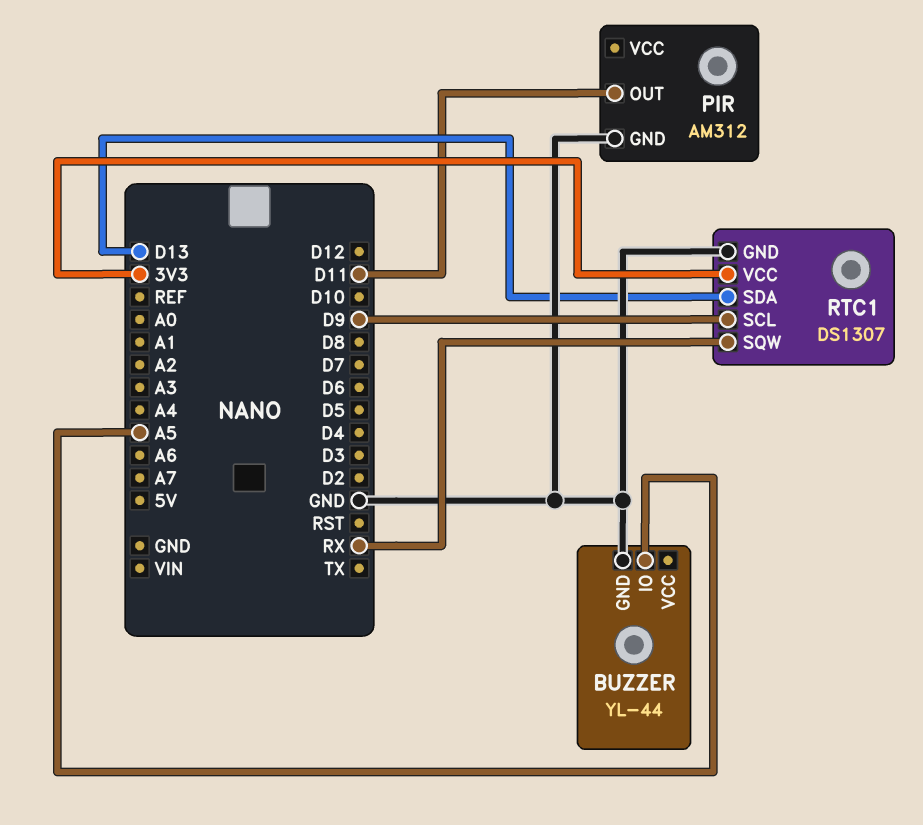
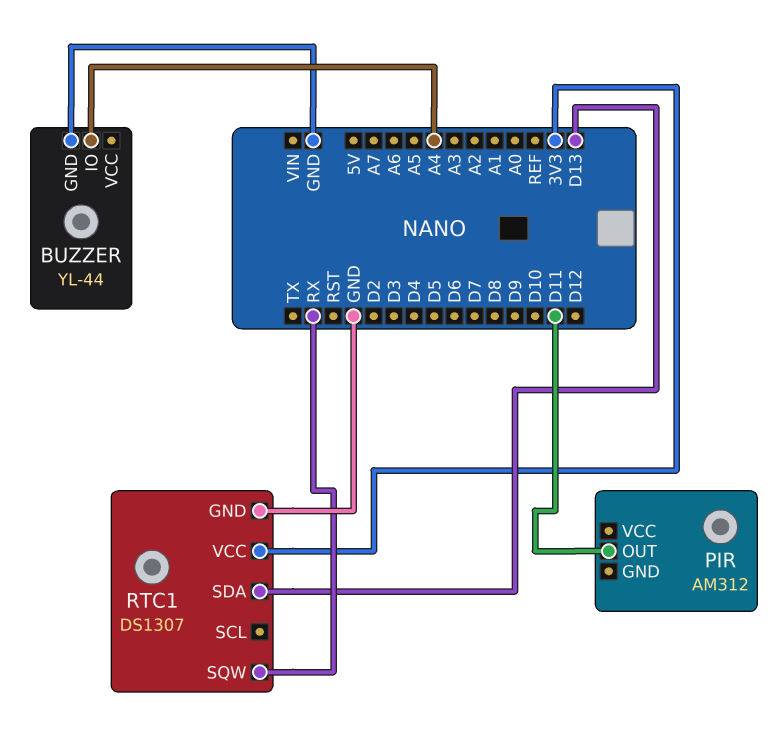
BUZZER pin IO: A5 -> A4
PIR pin GND: GND -> none
RTC1 pin SCL: D9 -> none

